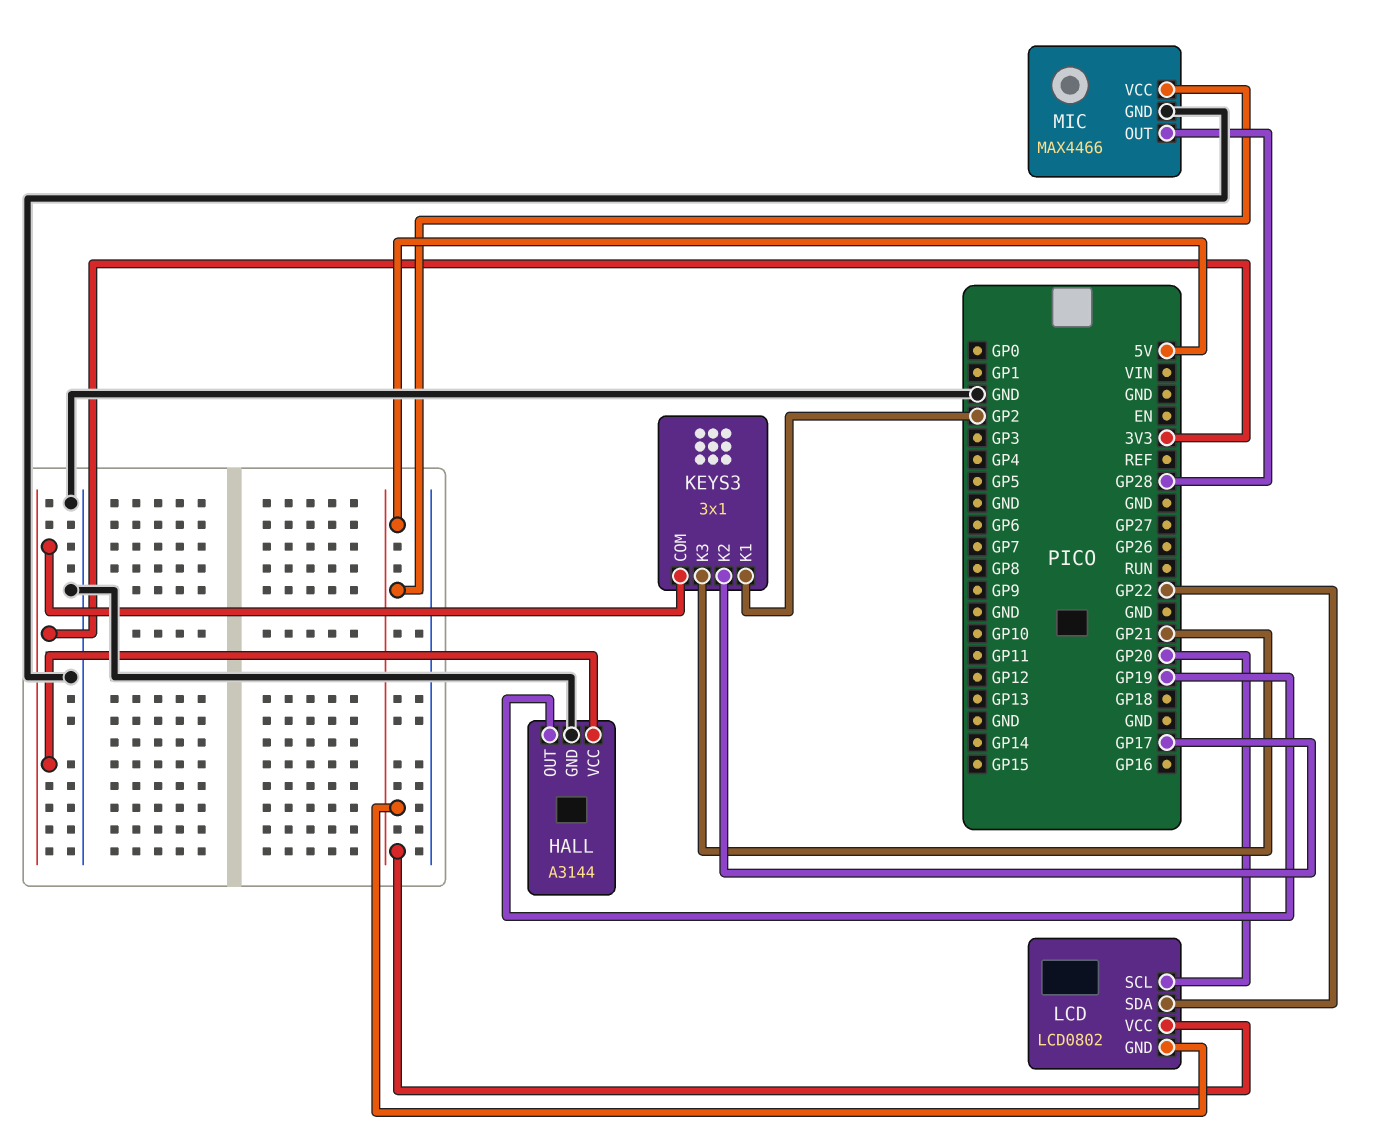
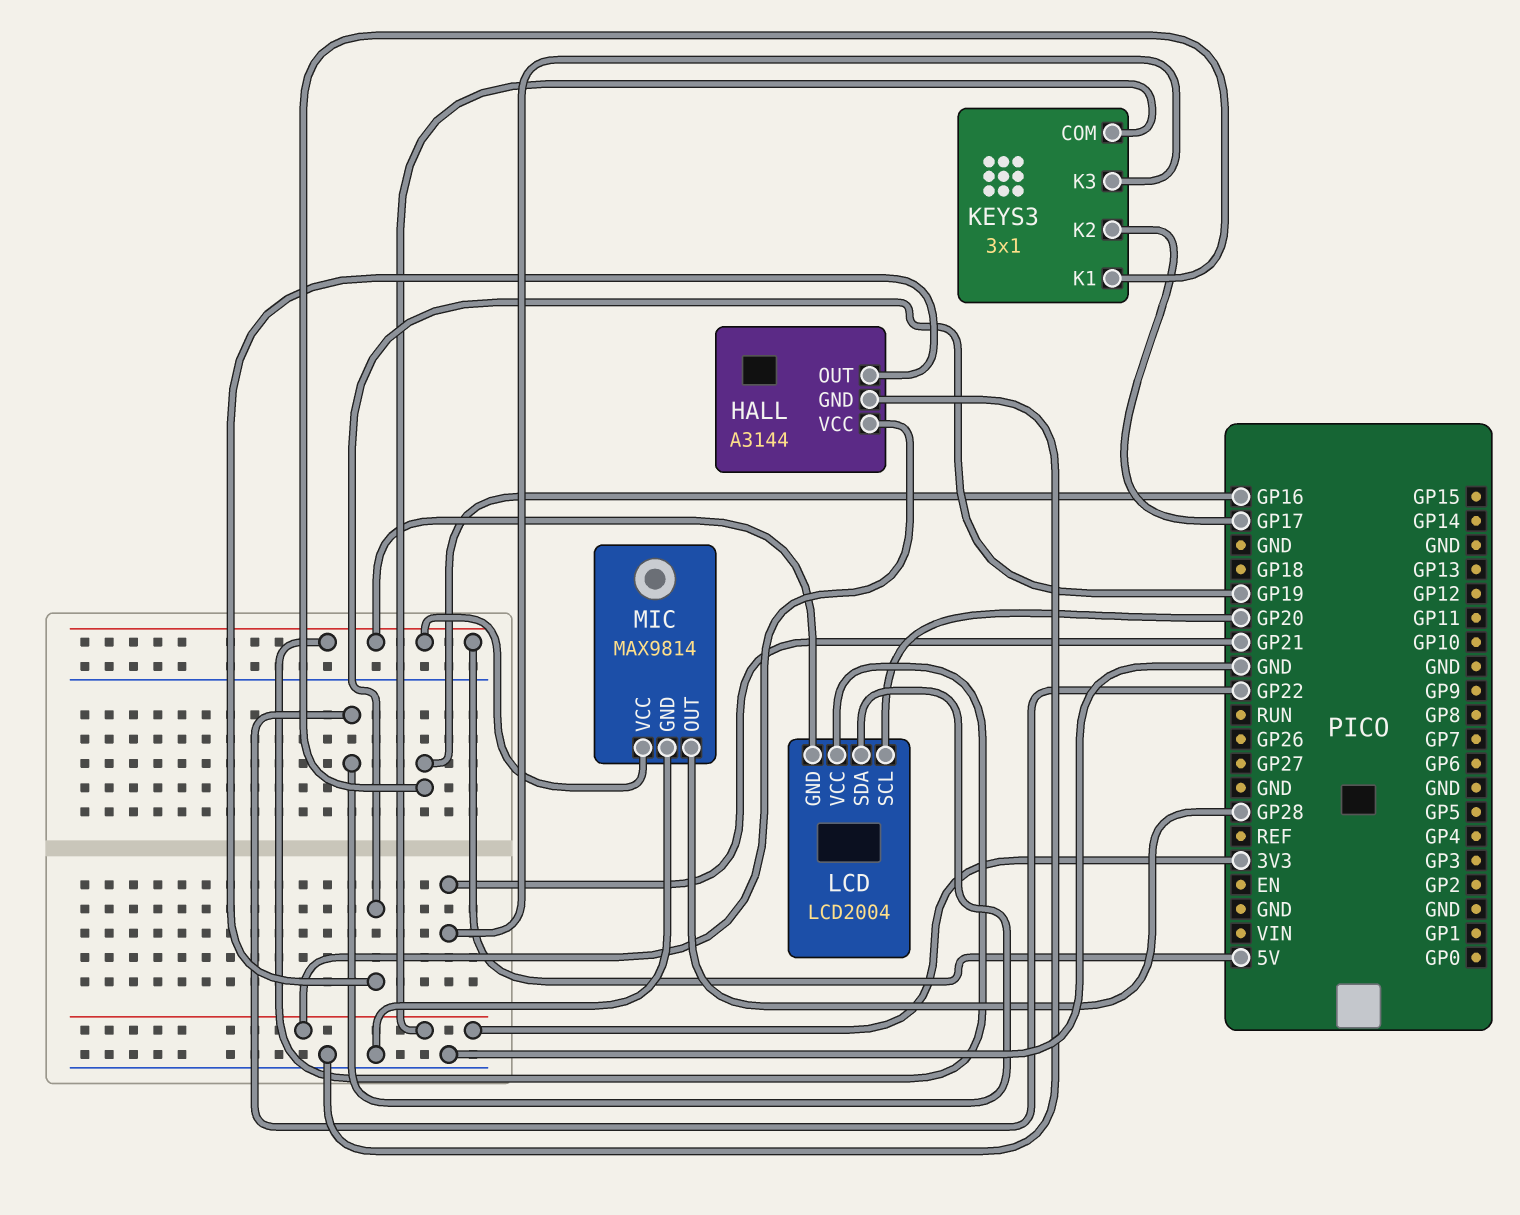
KEYS3 pin K1: GP2 -> GP16
LCD: LCD0802 -> LCD2004
MIC: MAX4466 -> MAX9814

